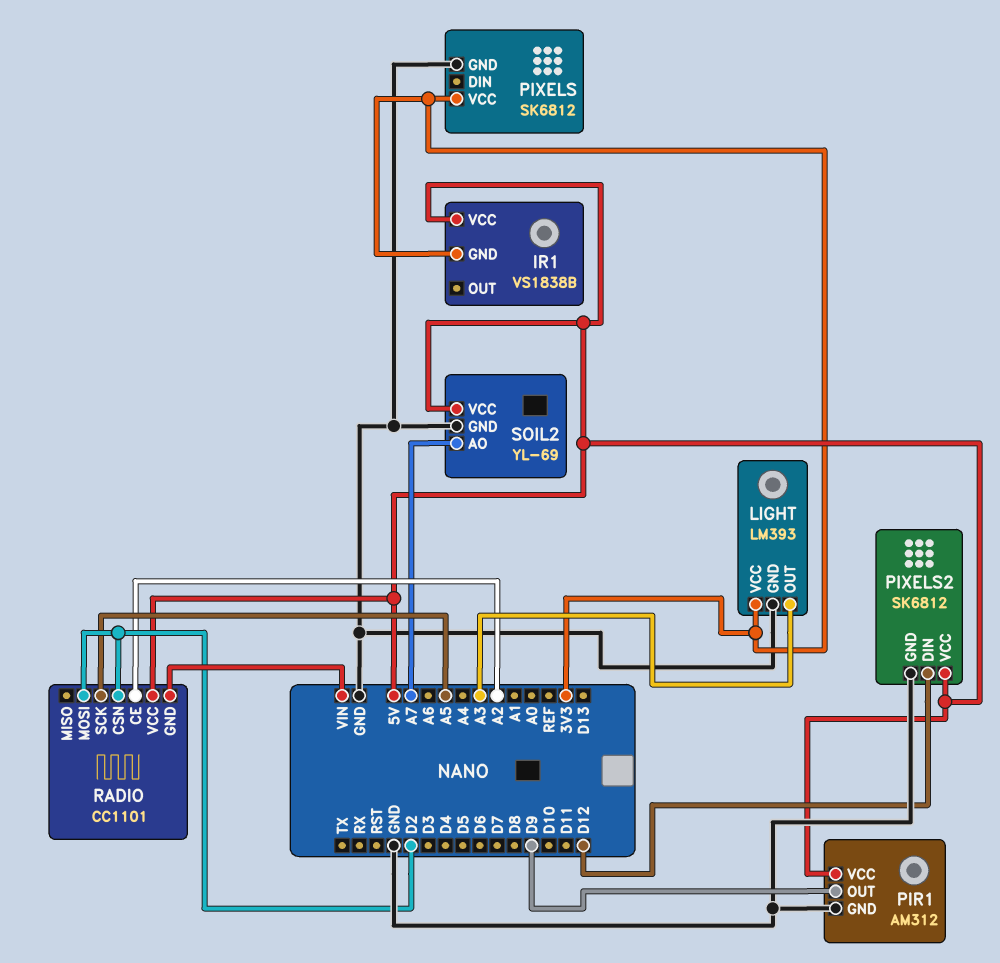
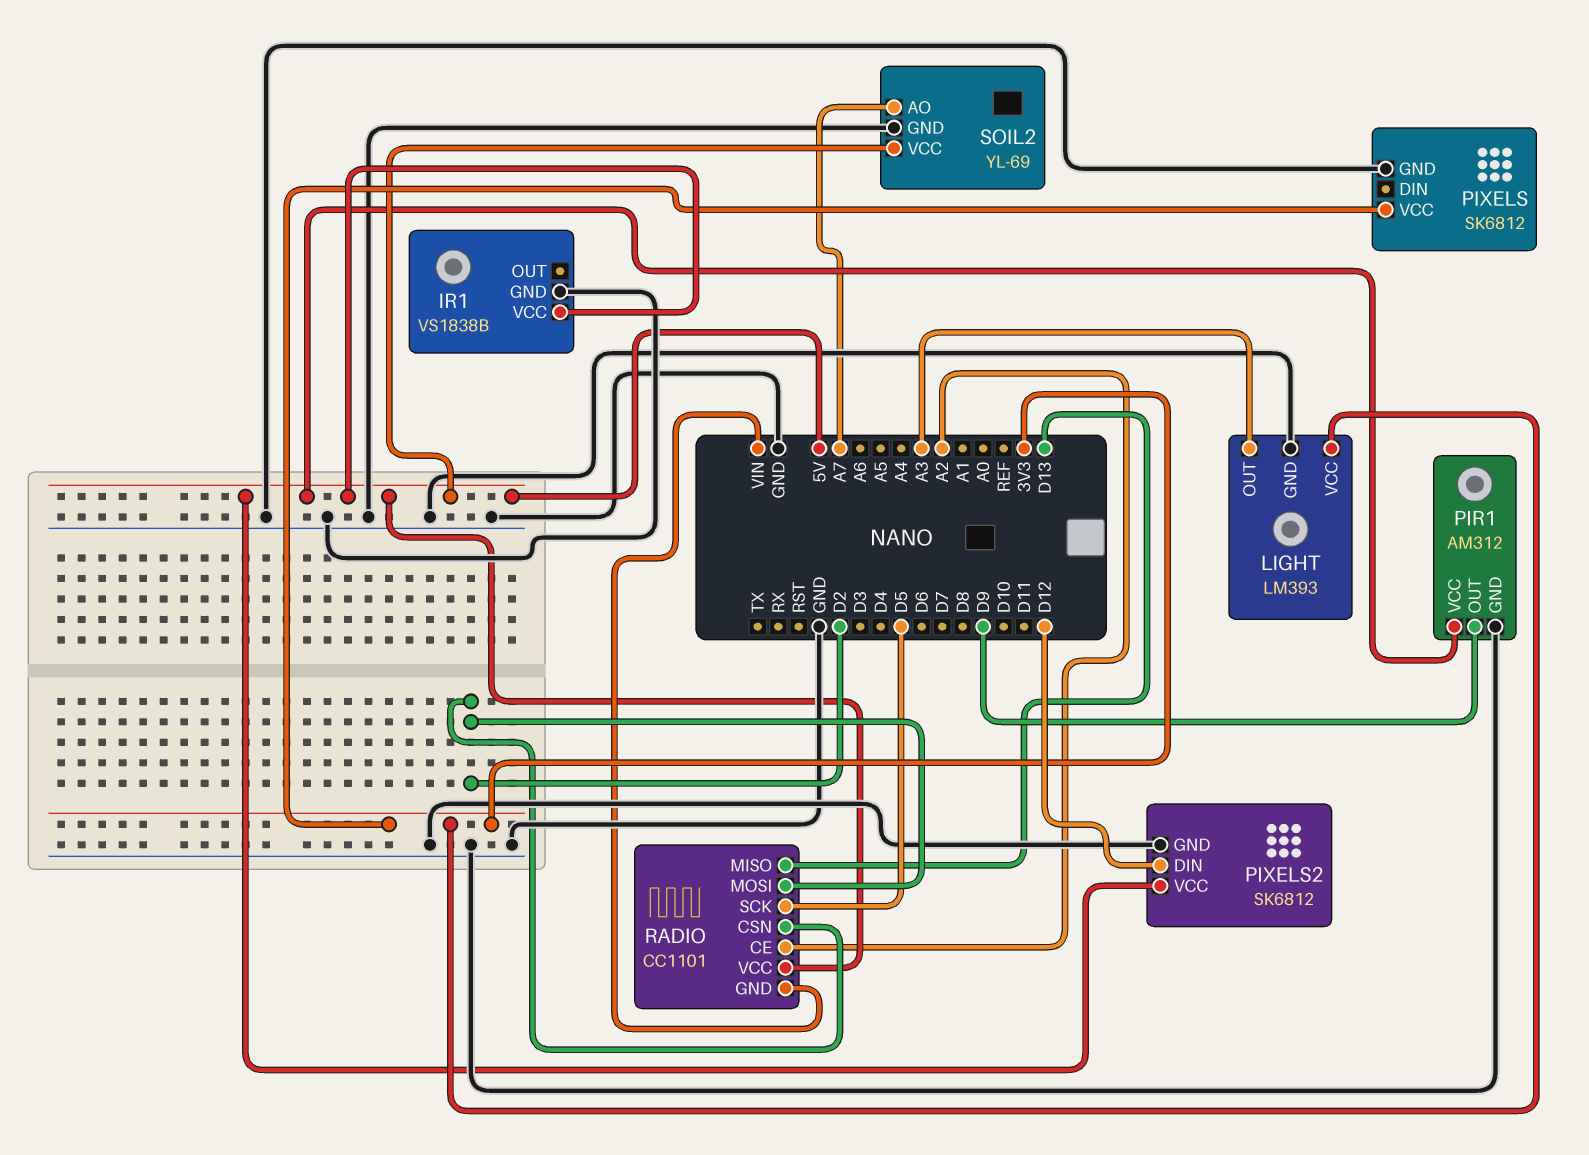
IR1 pin GND: 3V3 -> GND
RADIO pin MISO: none -> D13
RADIO pin SCK: A5 -> D5

